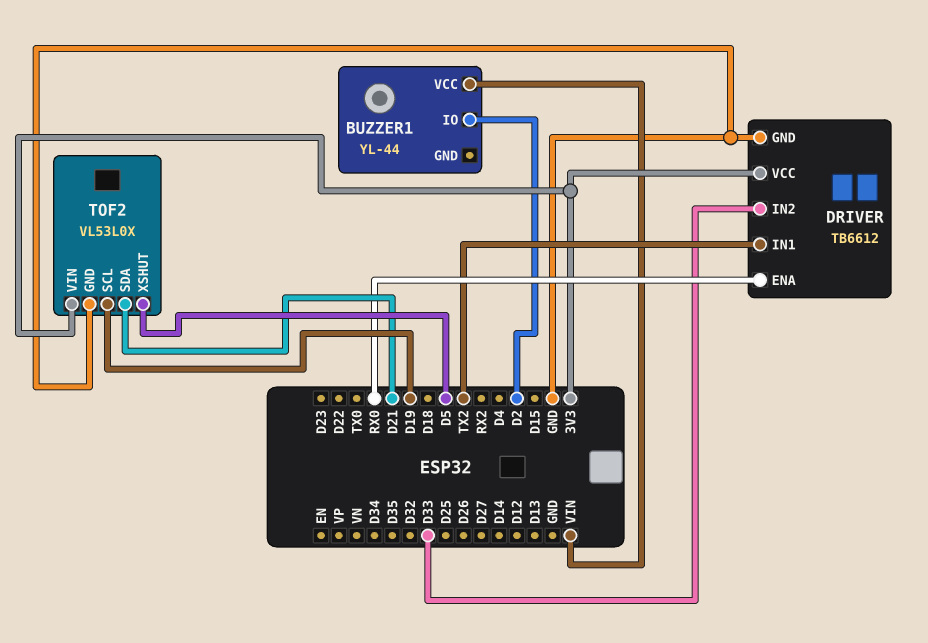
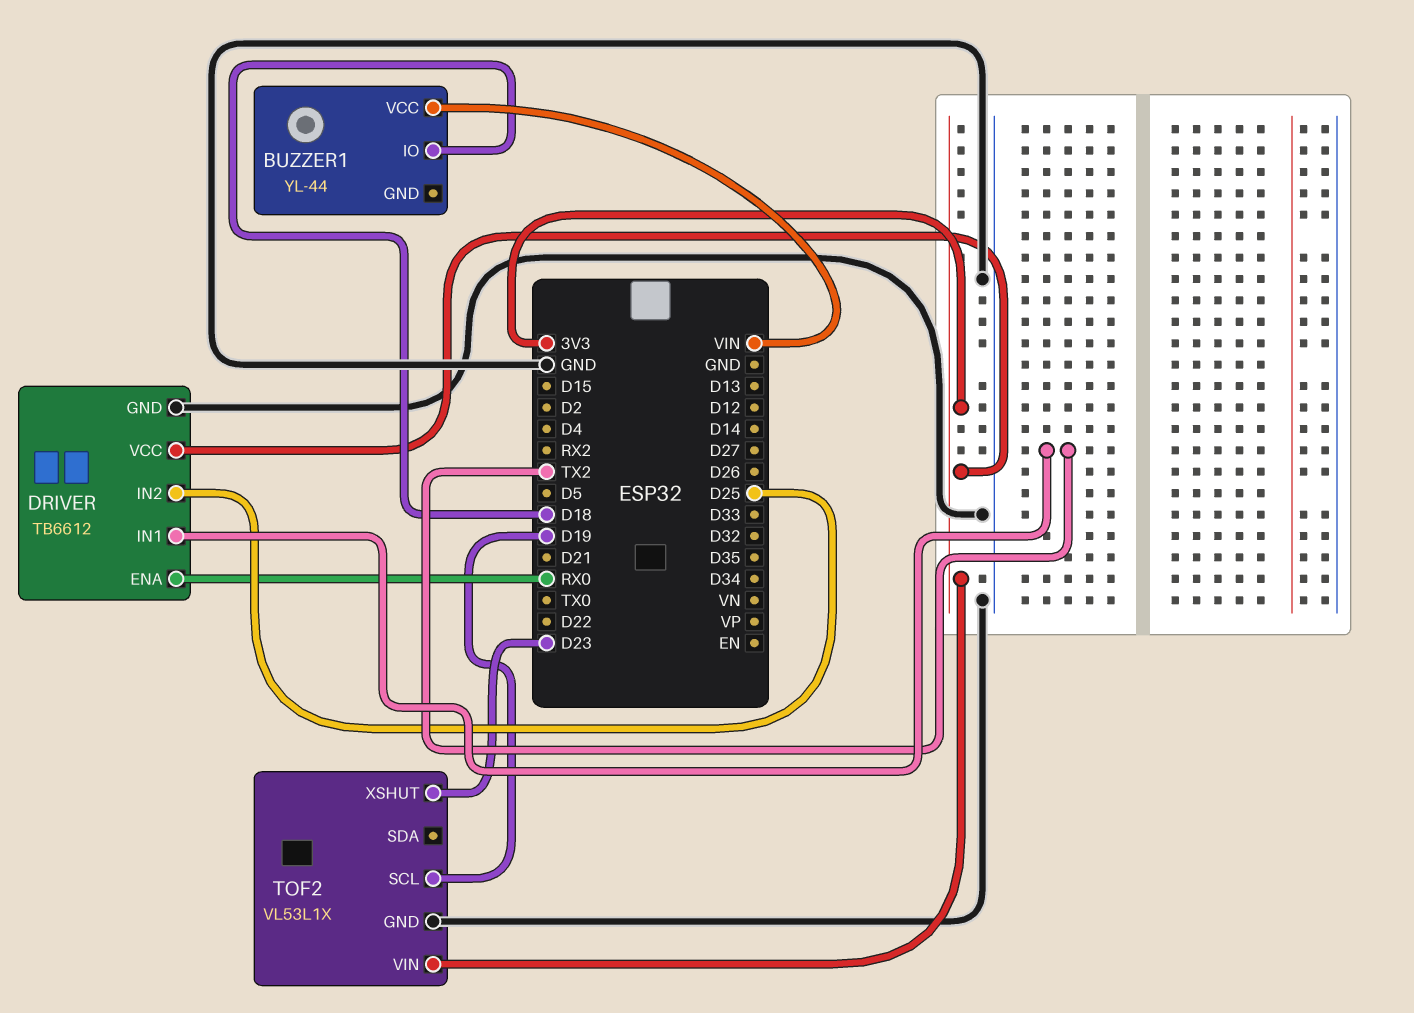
BUZZER1 pin IO: D2 -> D18
DRIVER pin IN2: D33 -> D25
TOF2: VL53L0X -> VL53L1X
TOF2 pin SDA: D21 -> none
TOF2 pin XSHUT: D5 -> D23

